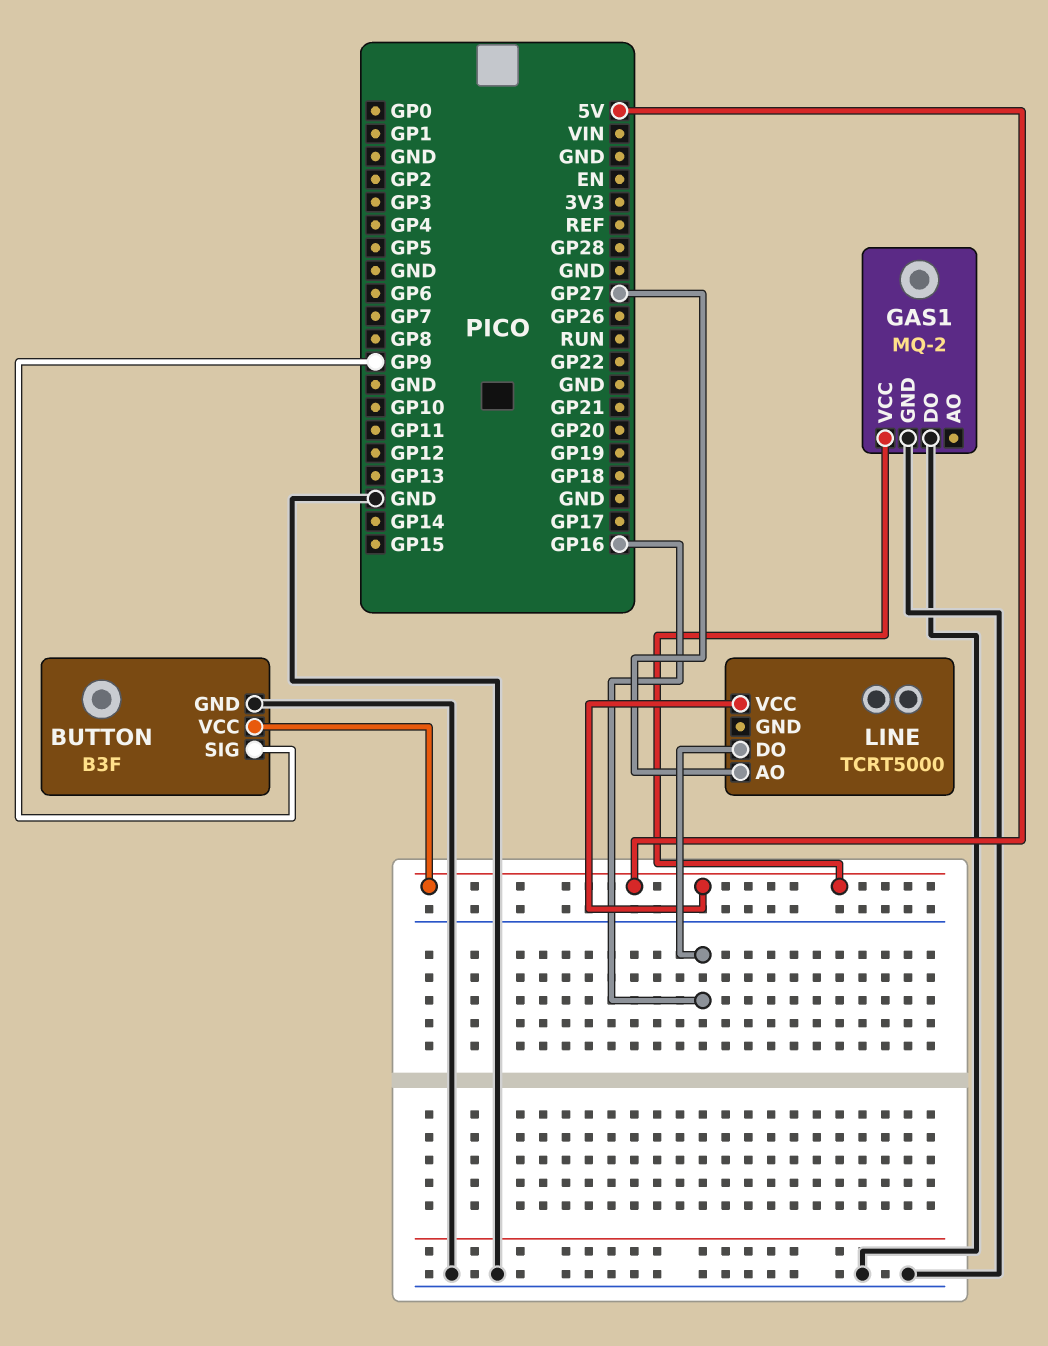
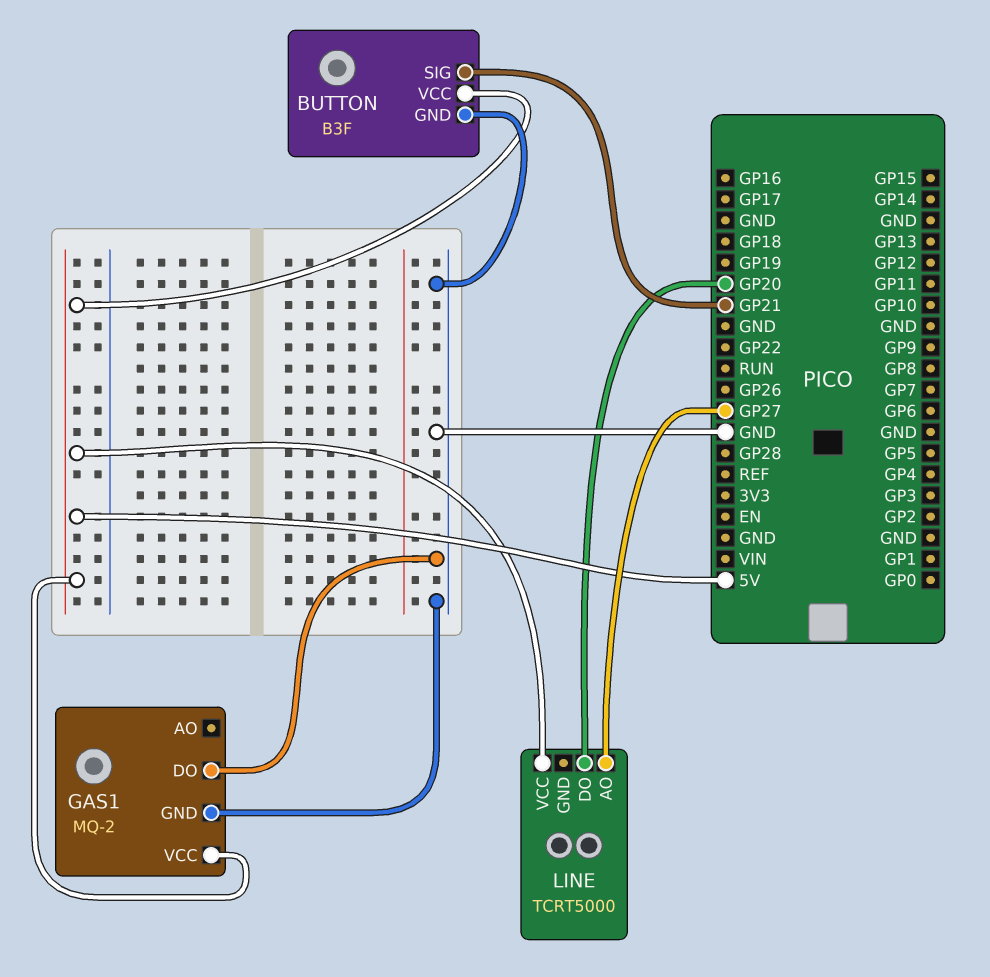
BUTTON pin SIG: GP9 -> GP21
LINE pin DO: GP16 -> GP20

